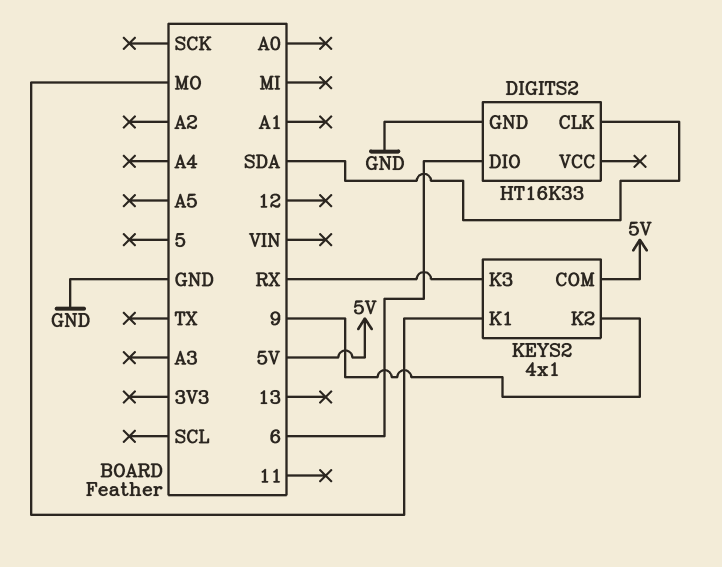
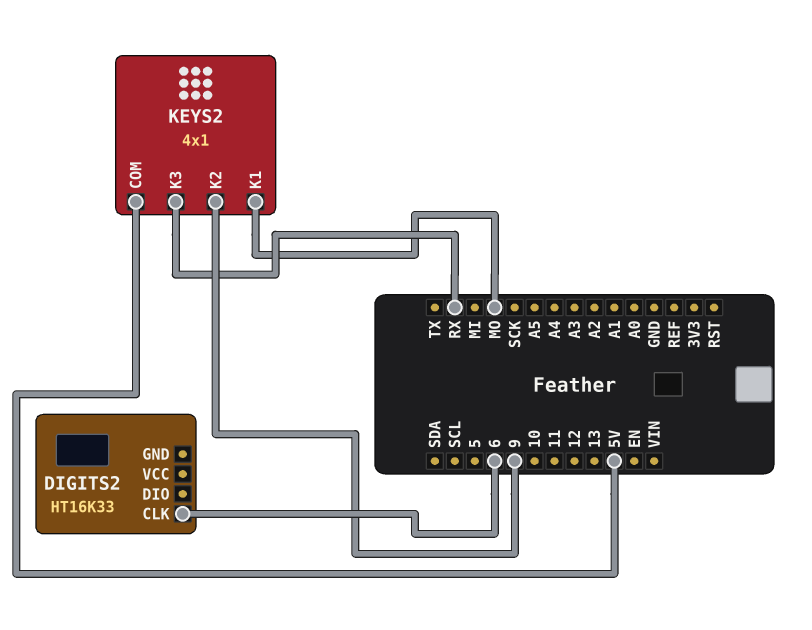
DIGITS2 pin CLK: SDA -> 6
DIGITS2 pin DIO: 6 -> none
DIGITS2 pin GND: GND -> none

